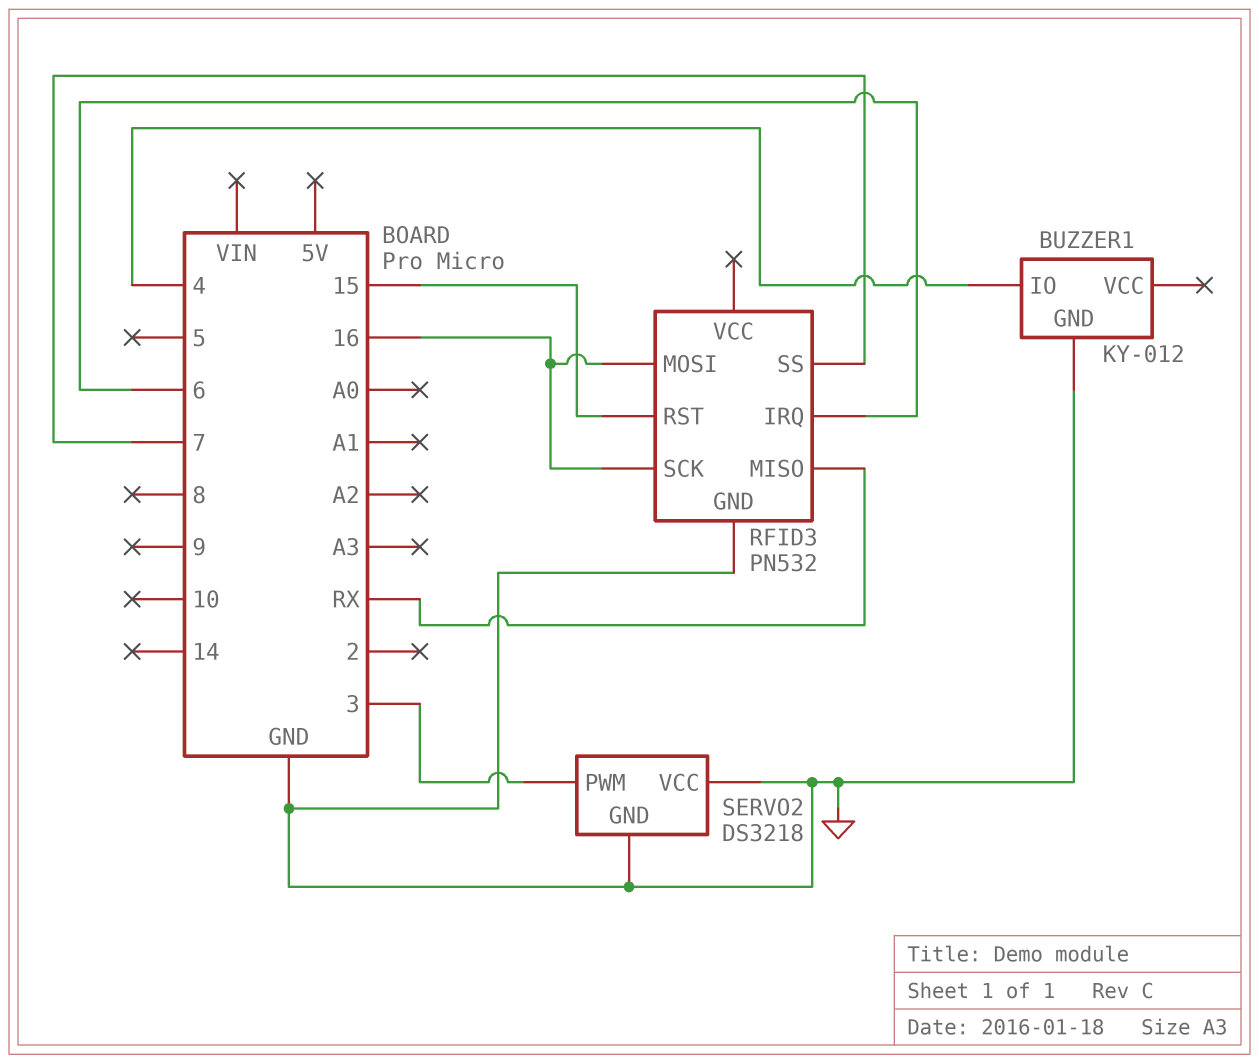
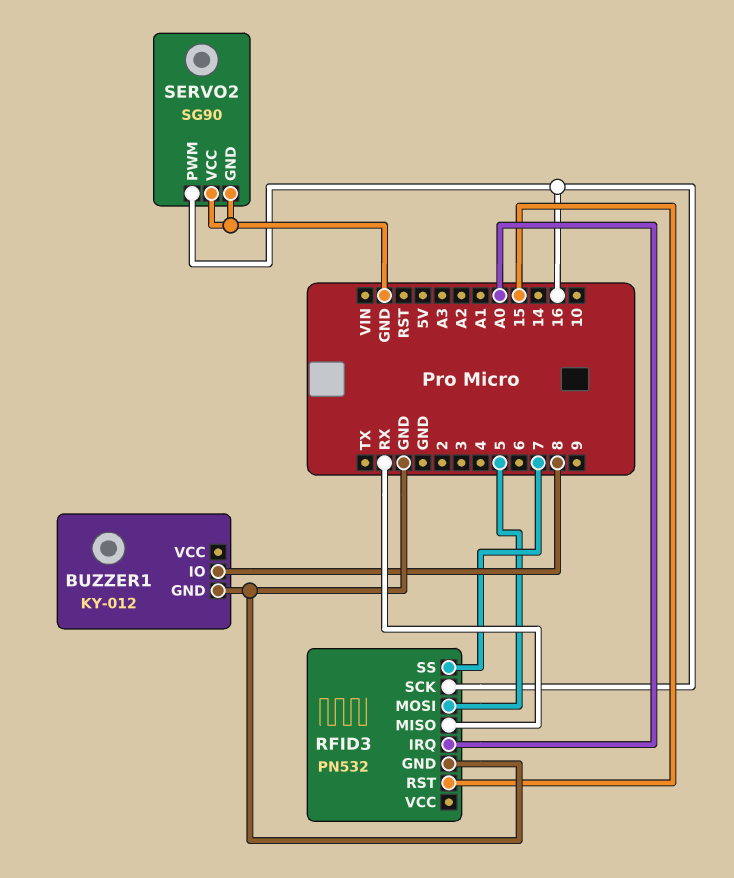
BUZZER1 pin IO: 4 -> 8
RFID3 pin IRQ: 6 -> A0
RFID3 pin MOSI: 16 -> 5
SERVO2: DS3218 -> SG90
SERVO2 pin PWM: 3 -> 16

